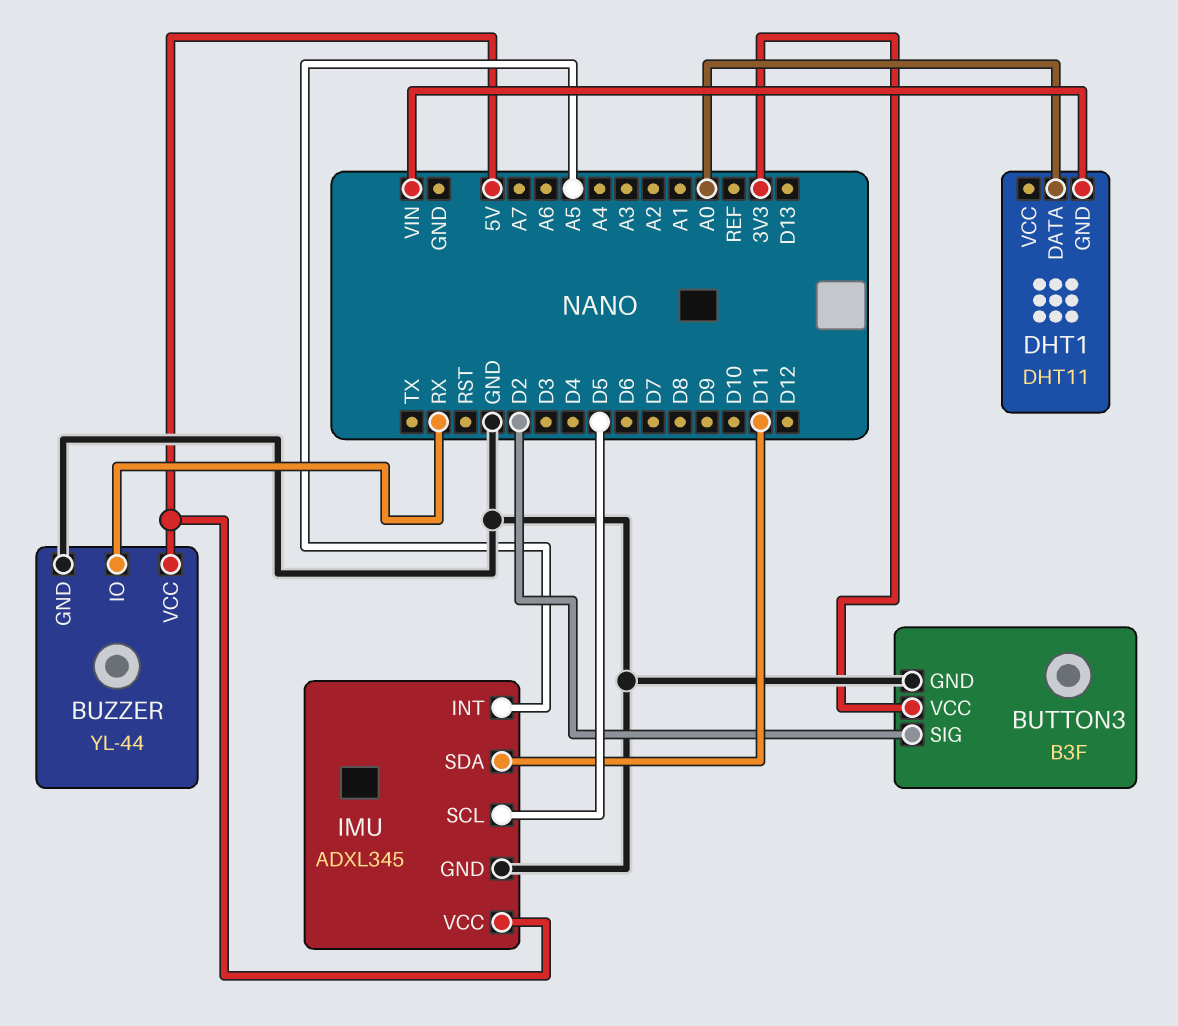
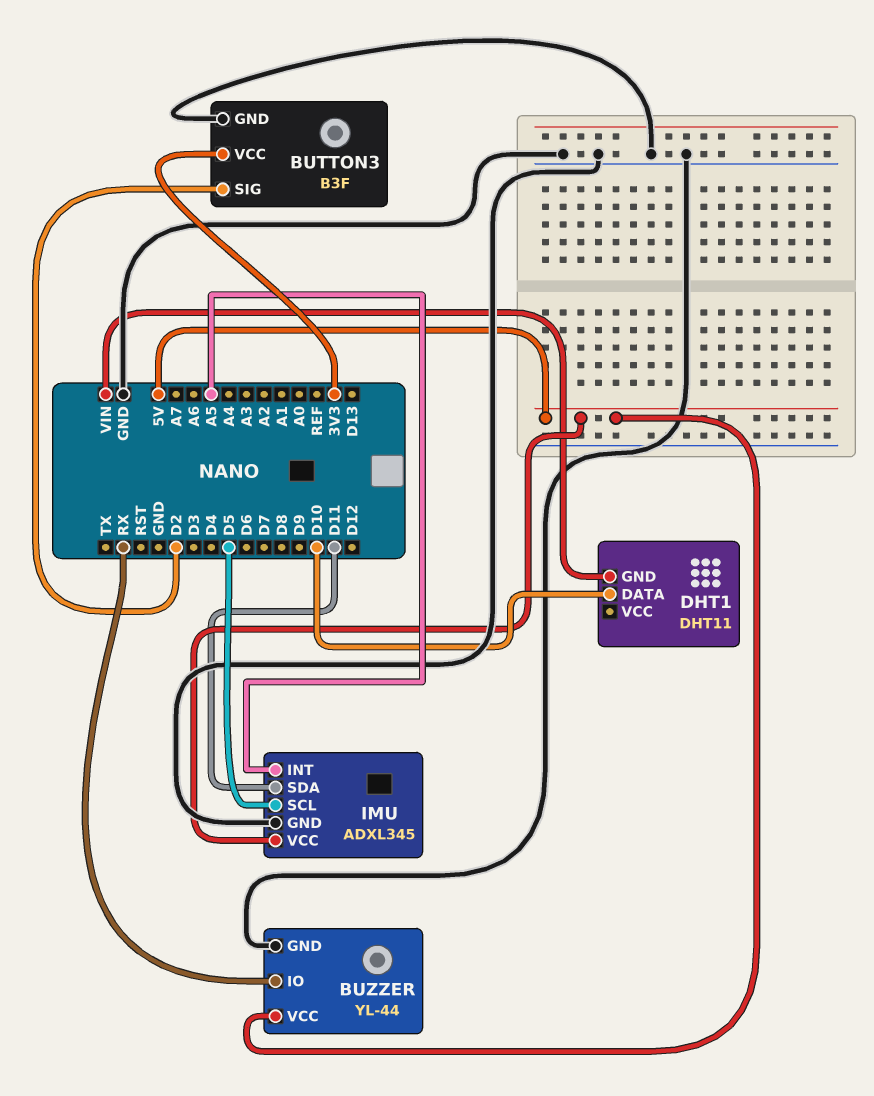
DHT1 pin DATA: A0 -> D10

